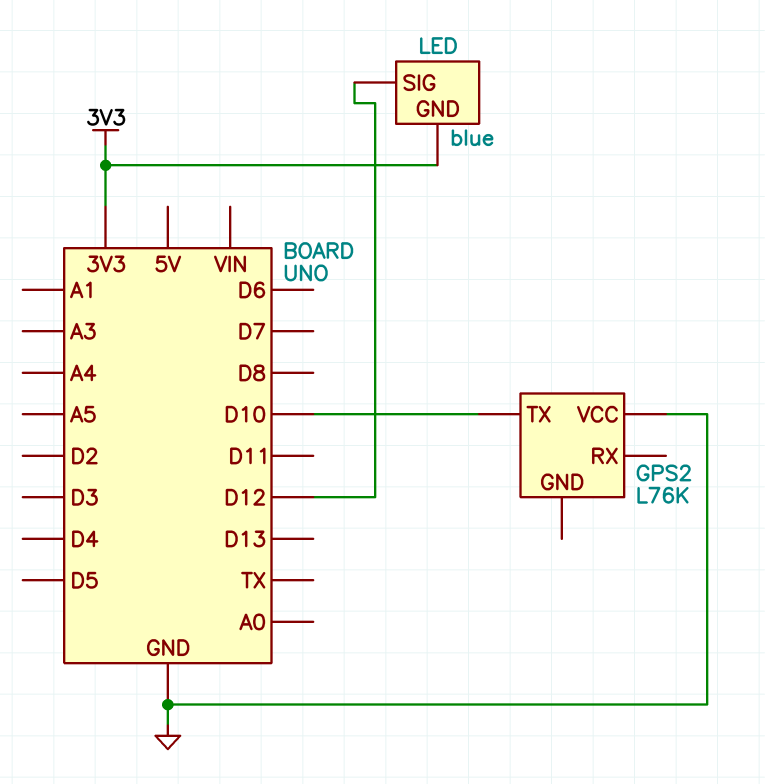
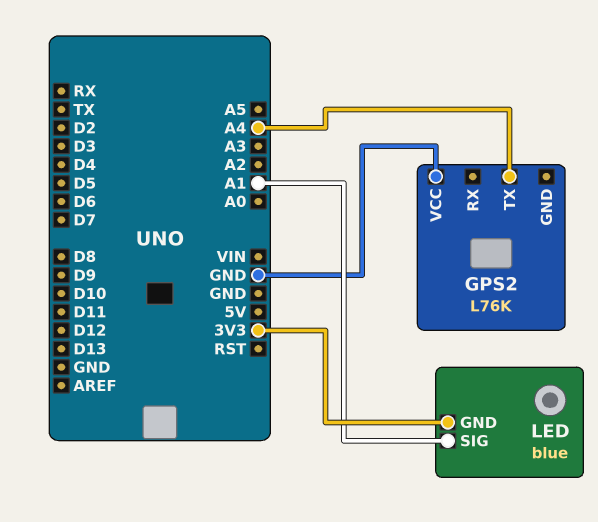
GPS2 pin TX: D10 -> A4
LED pin SIG: D12 -> A1

